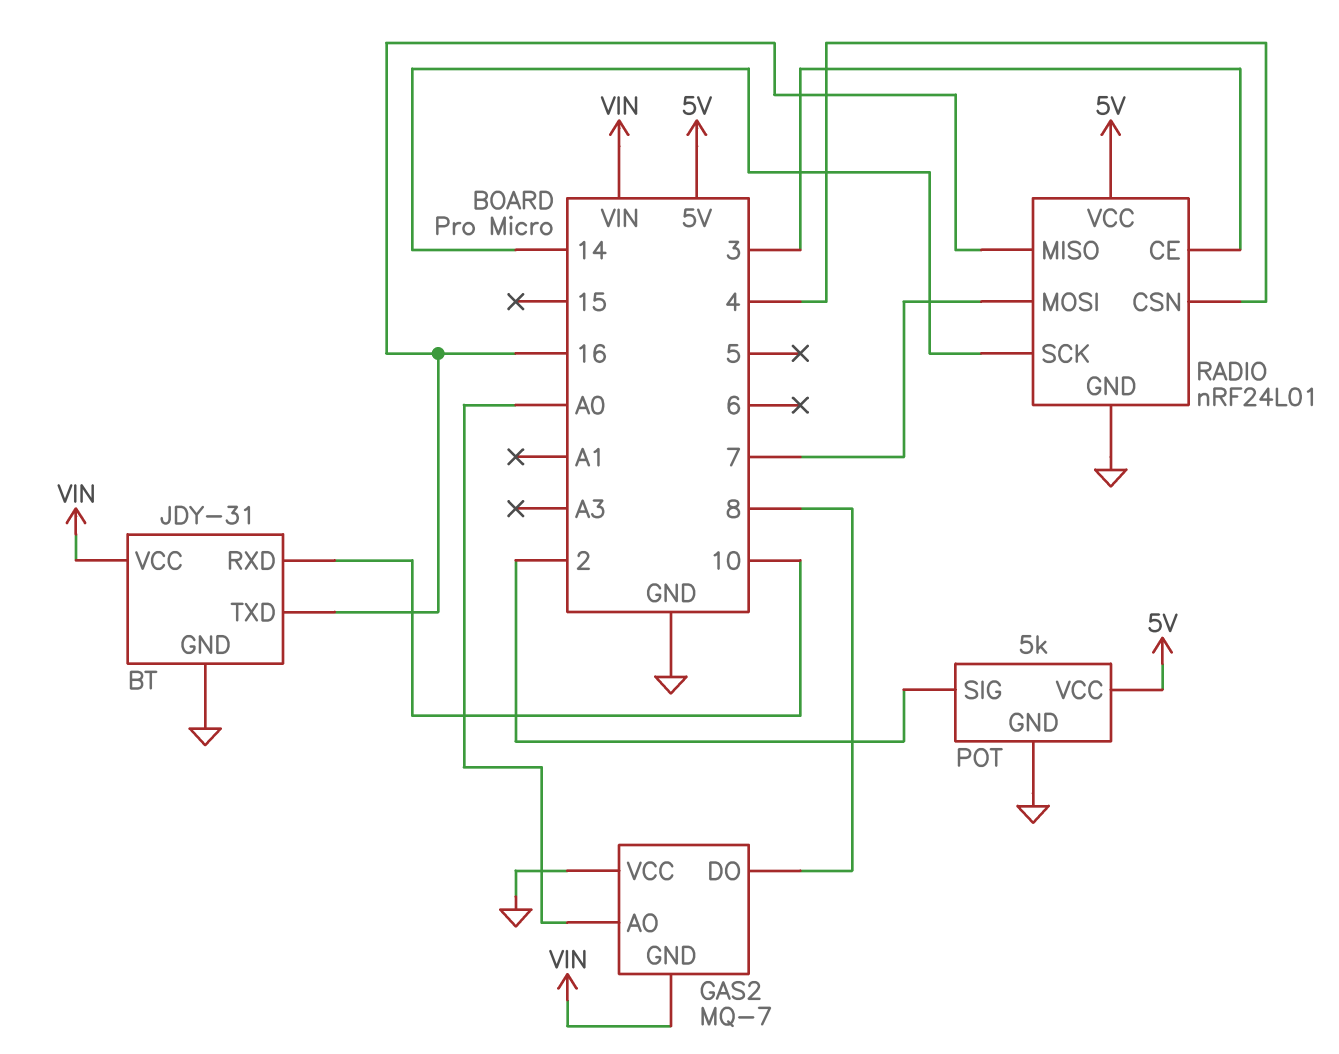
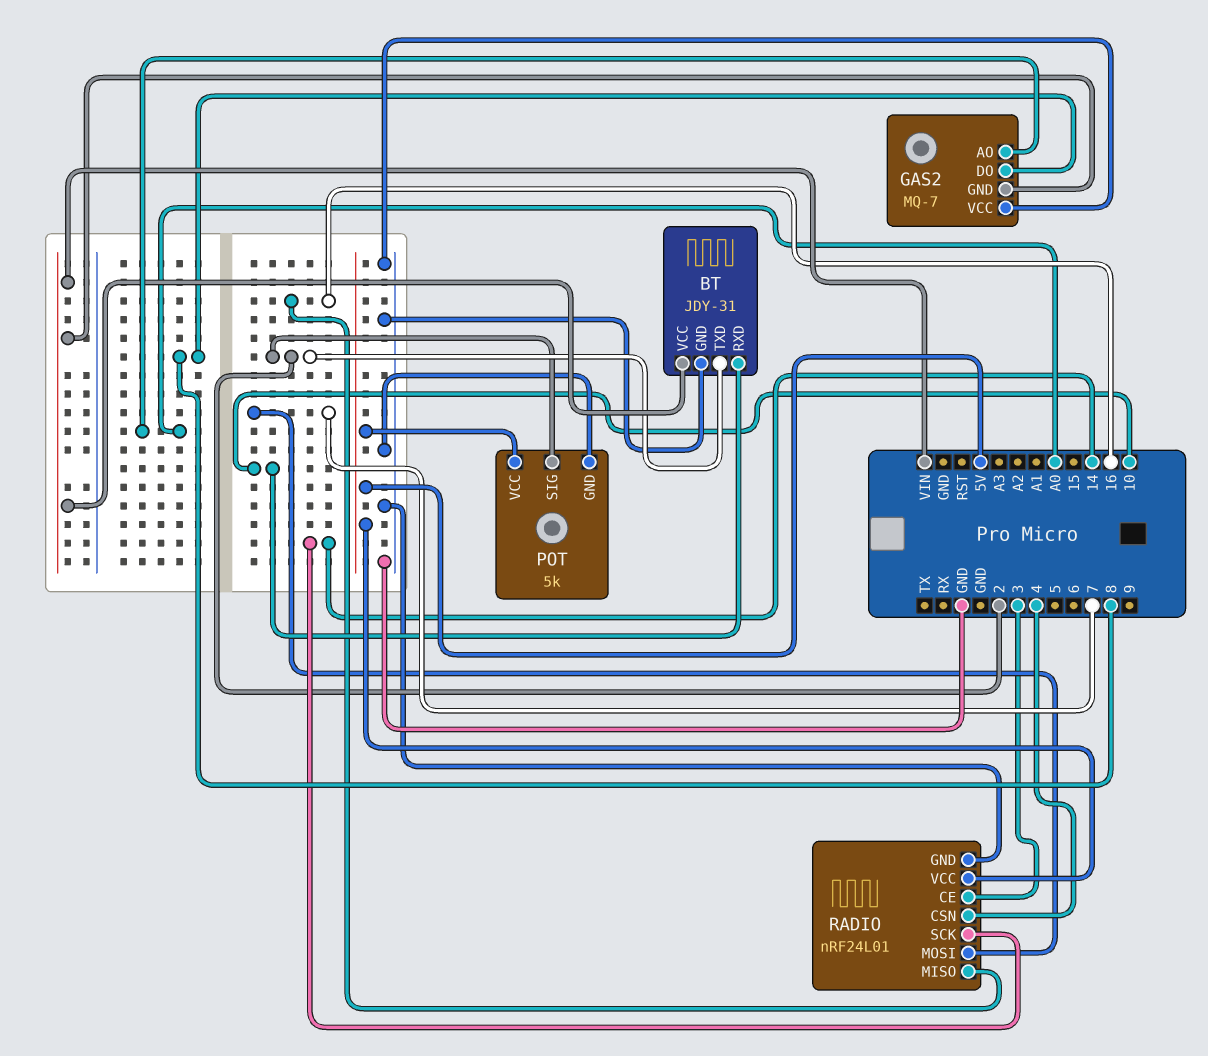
BT pin TXD: 16 -> 2

